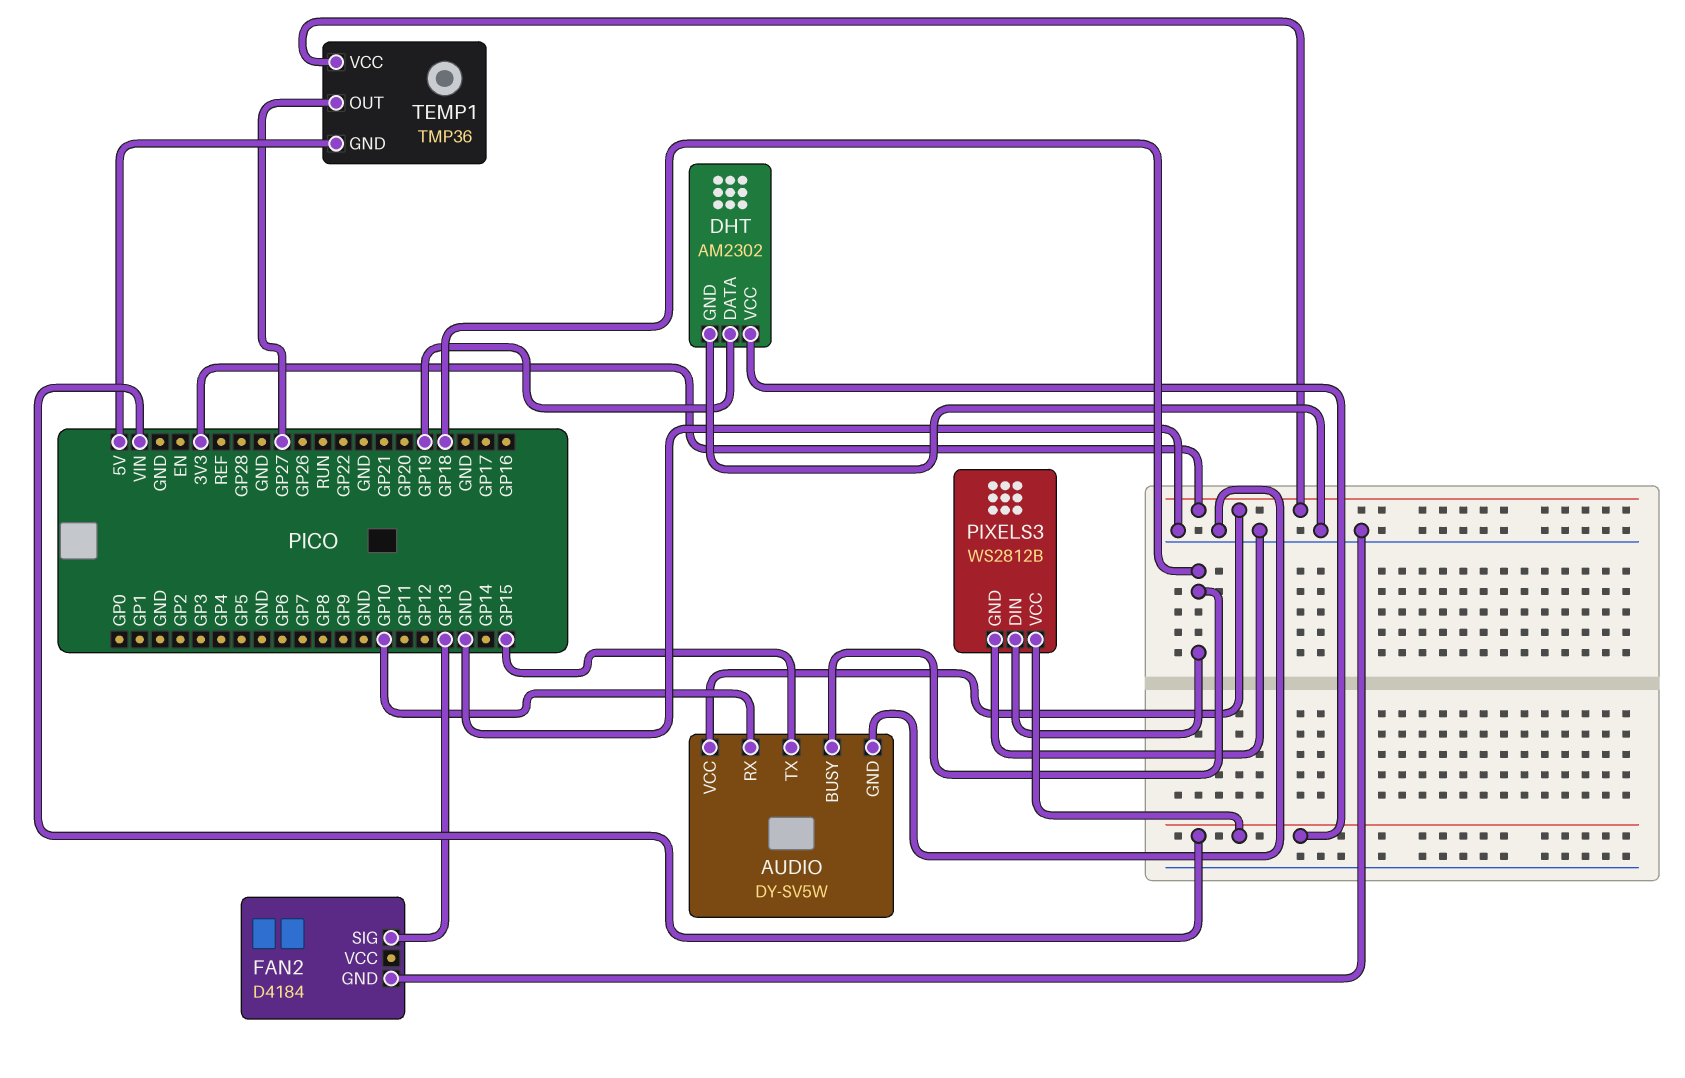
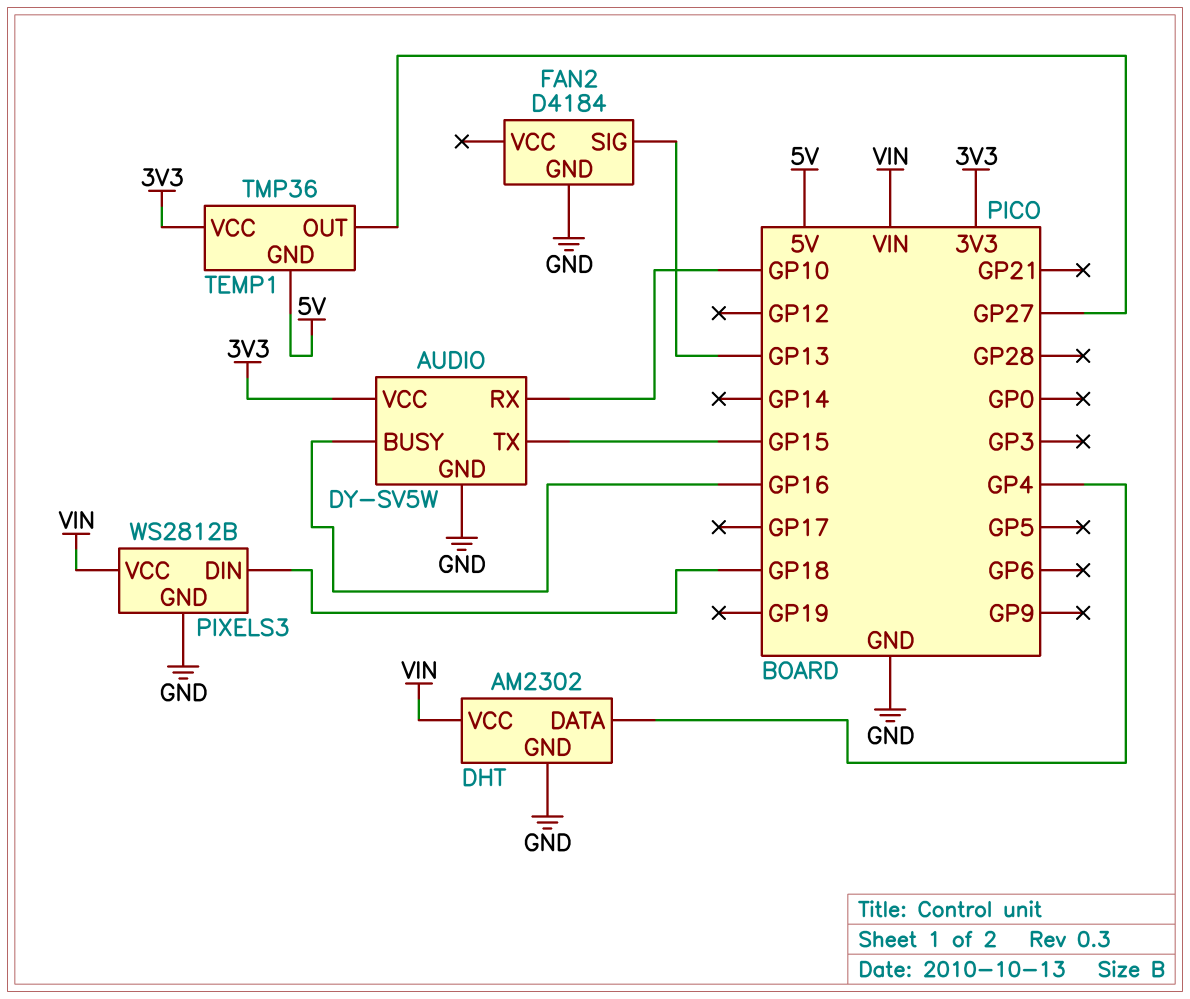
AUDIO pin BUSY: GP18 -> GP16
DHT pin DATA: GP19 -> GP4

